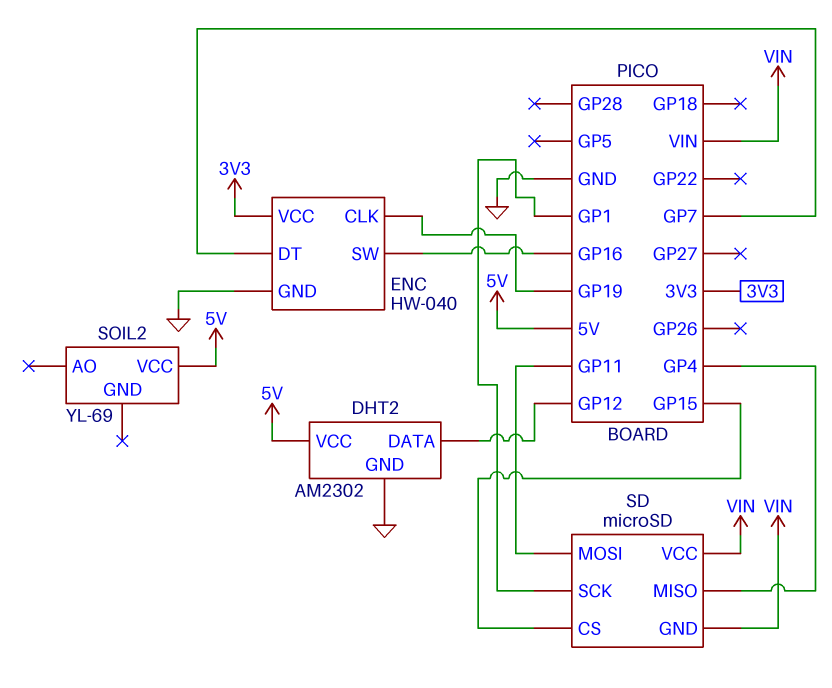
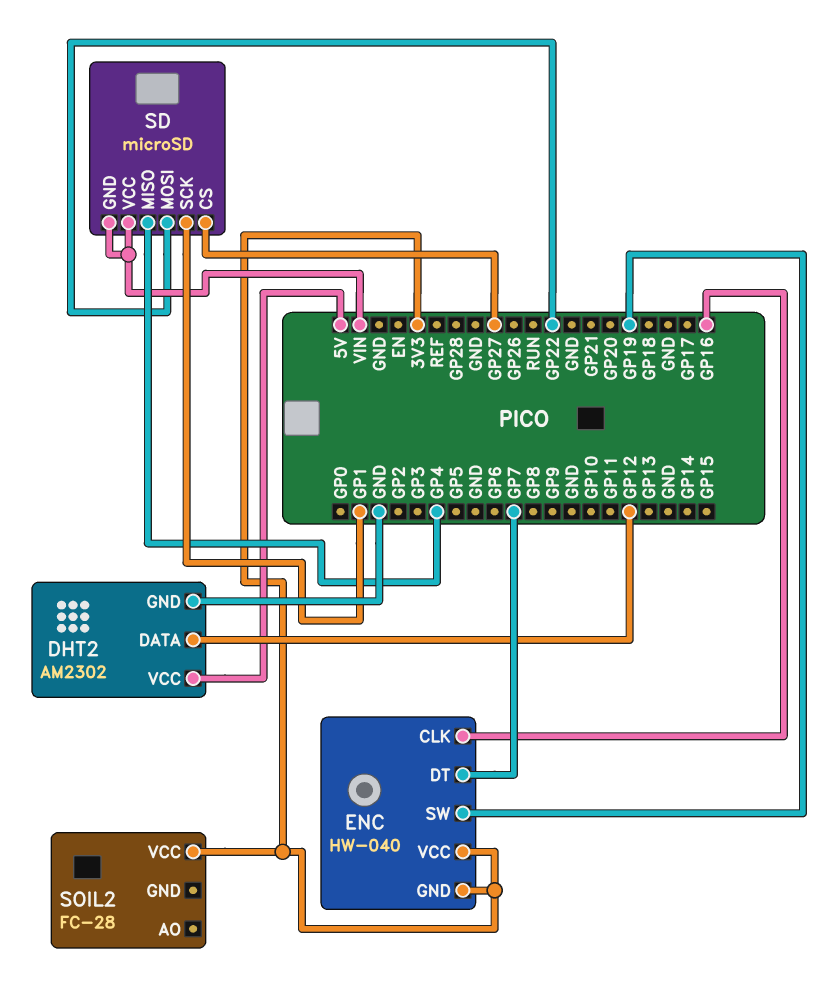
ENC pin CLK: GP19 -> GP16
ENC pin GND: GND -> 3V3
ENC pin SW: GP16 -> GP19
SD pin CS: GP15 -> GP27
SD pin MOSI: GP11 -> GP22
SOIL2: YL-69 -> FC-28
SOIL2 pin VCC: 5V -> 3V3

